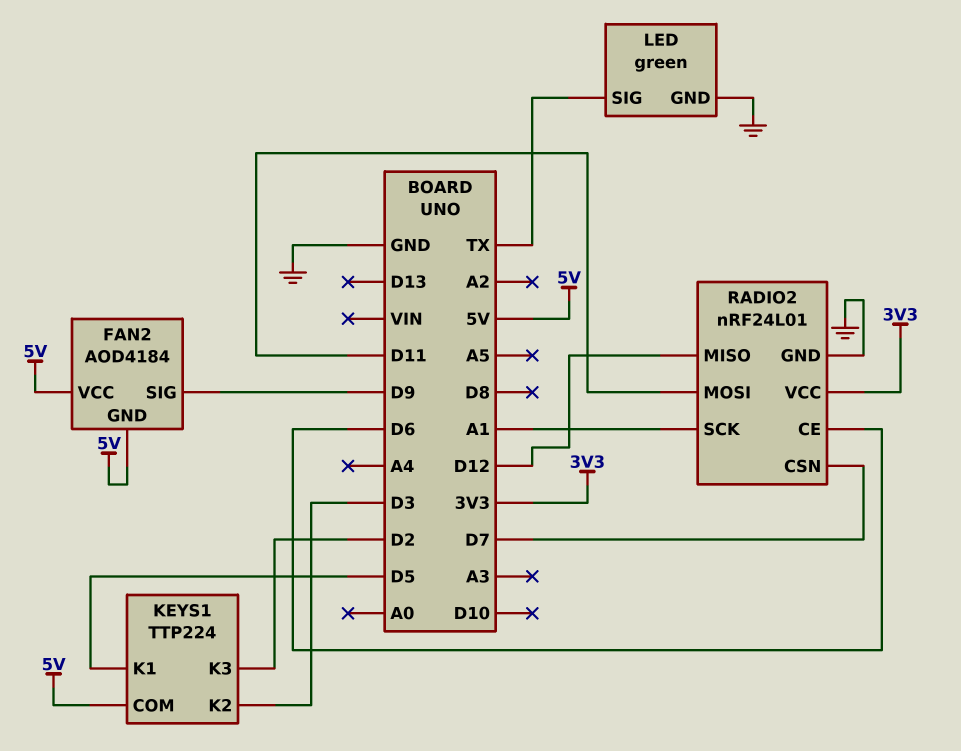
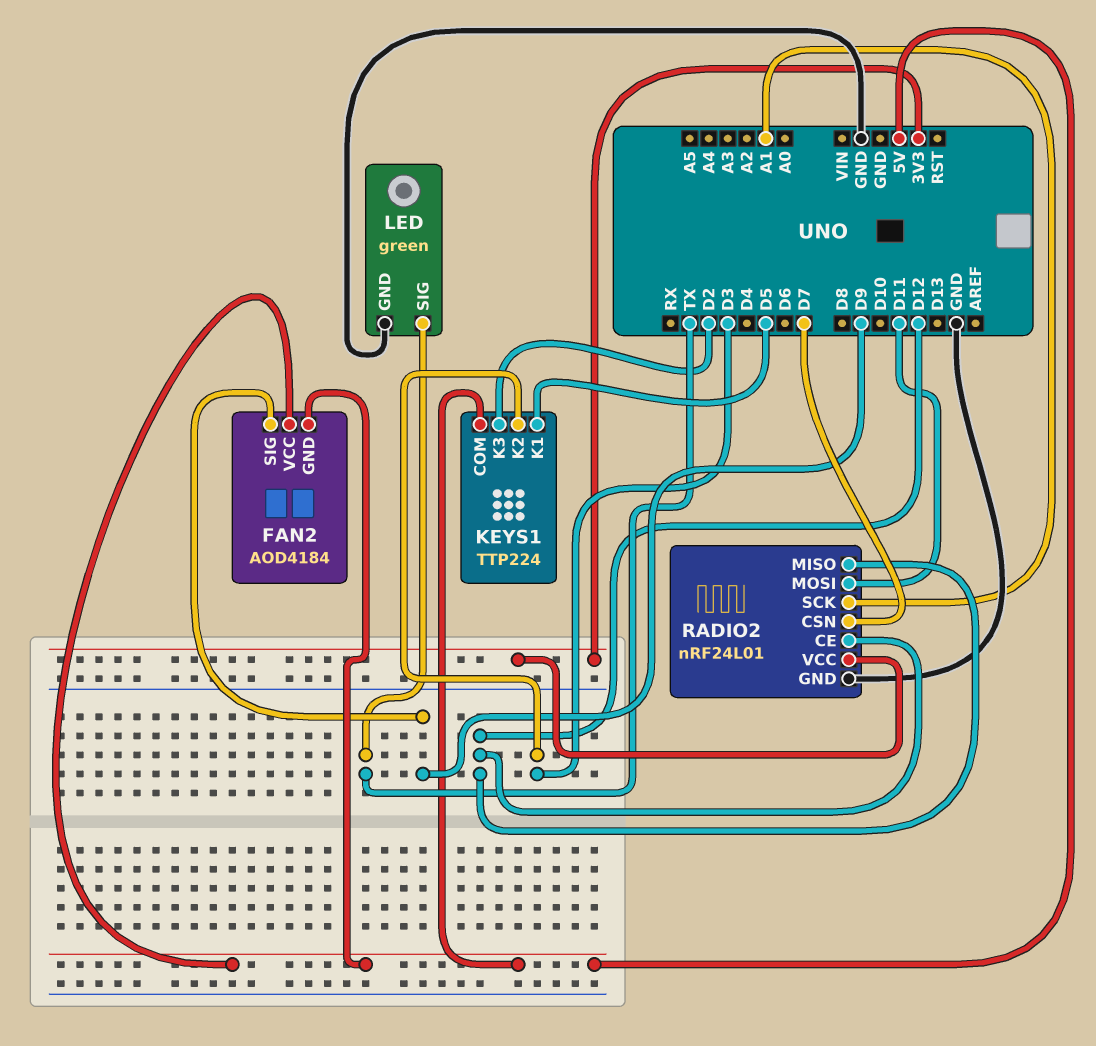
RADIO2 pin CE: D6 -> D12

